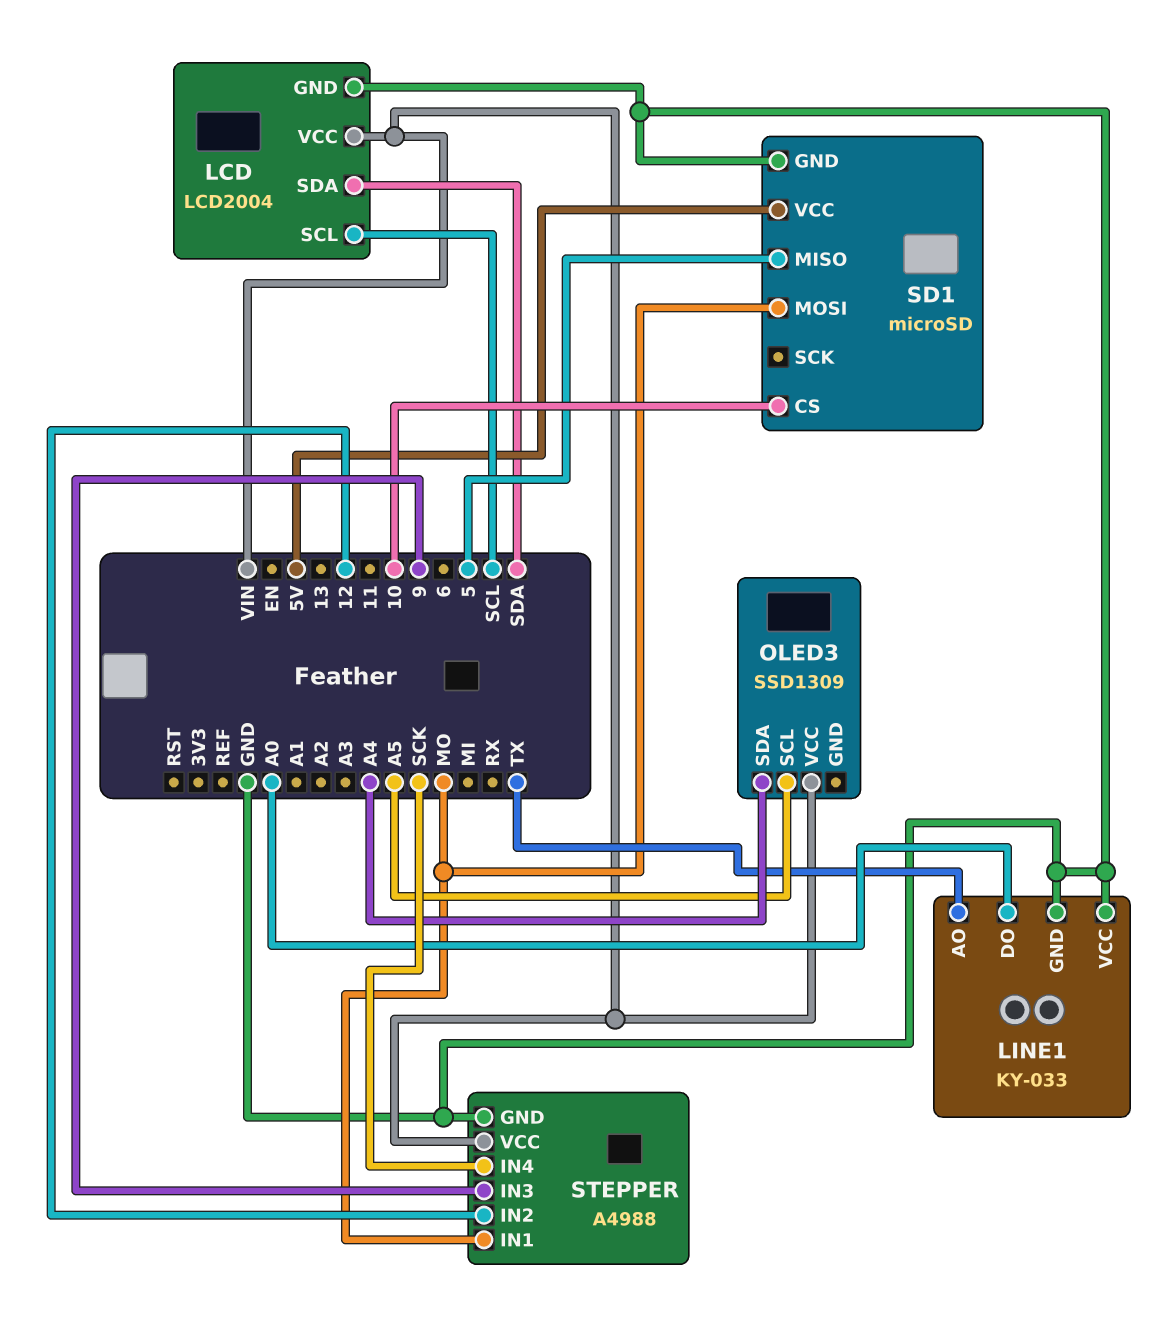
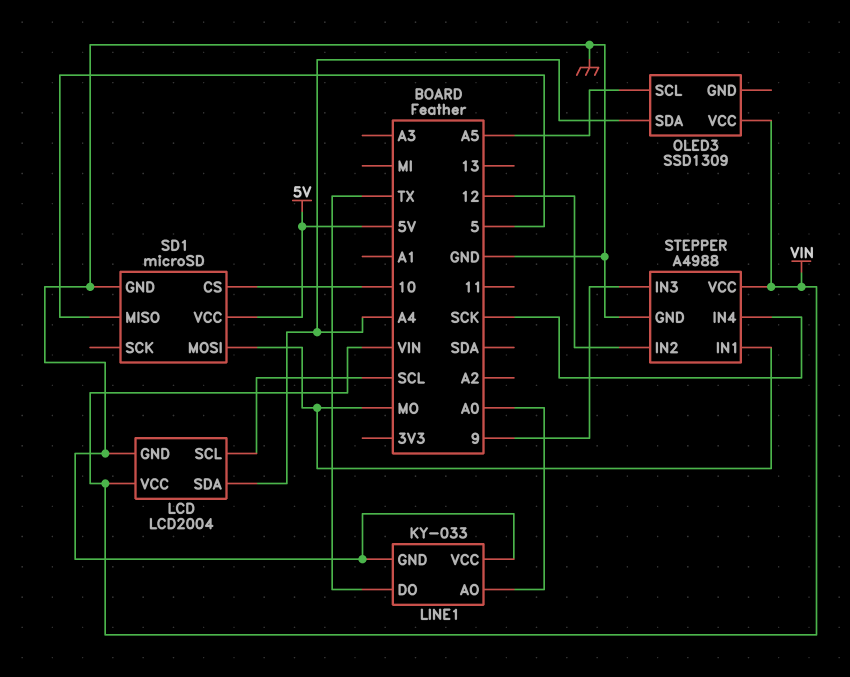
LCD pin SDA: SDA -> A4
LINE1 pin AO: TX -> A0
LINE1 pin DO: A0 -> TX

